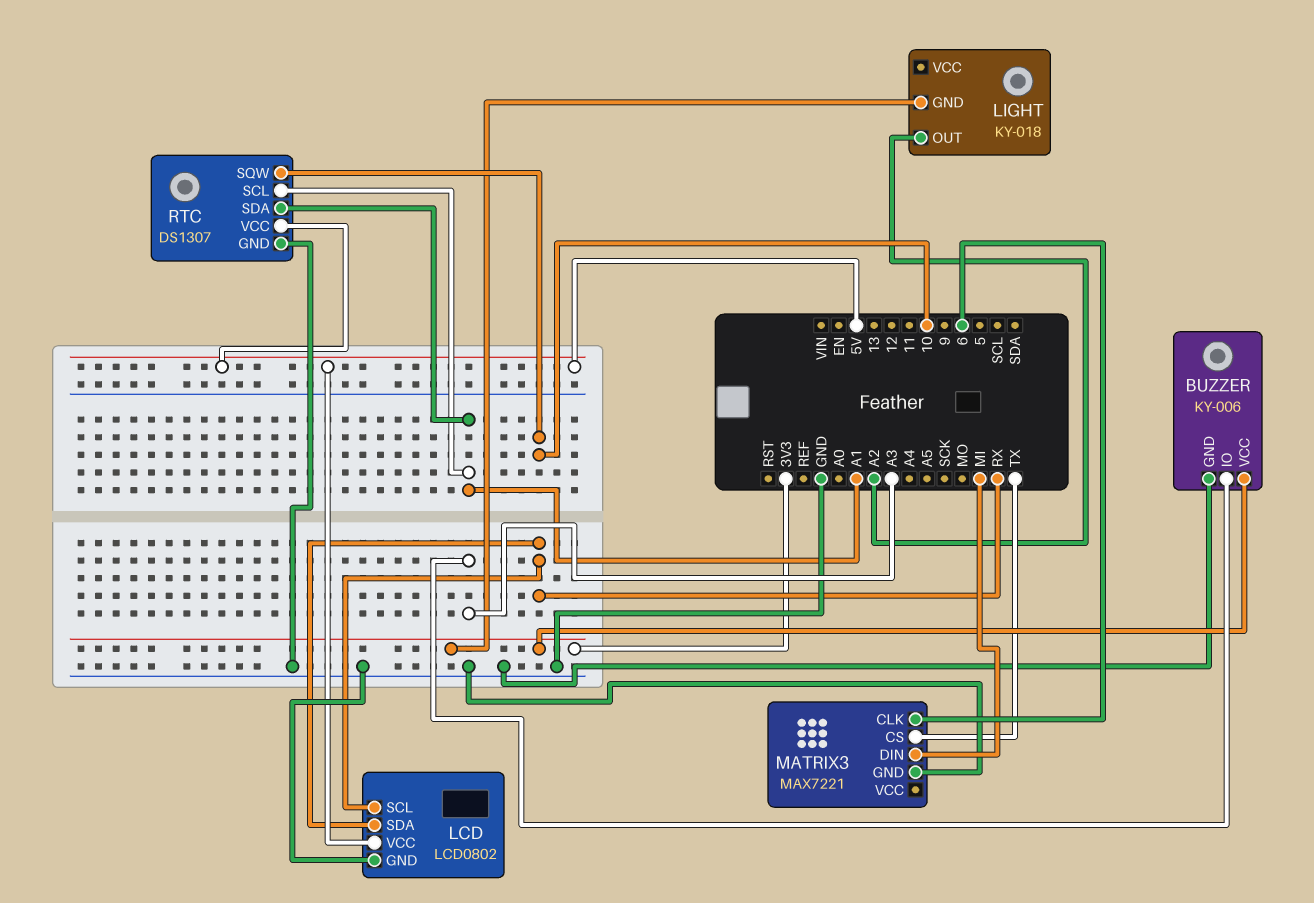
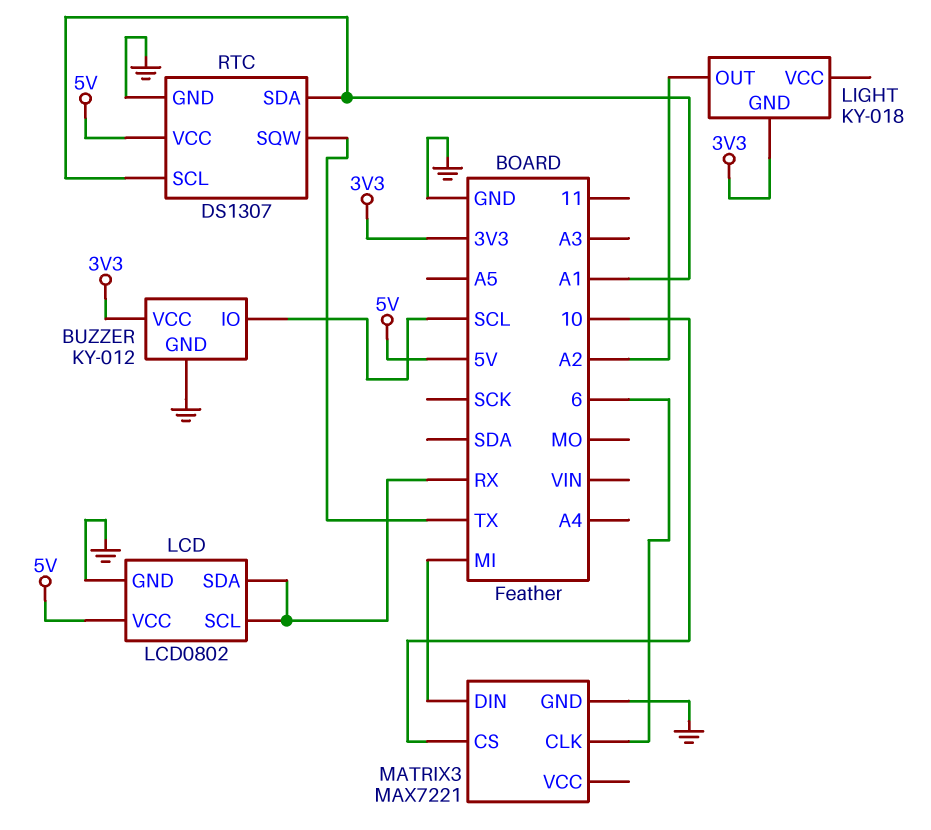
BUZZER: KY-006 -> KY-012
BUZZER pin IO: A3 -> SCL
MATRIX3 pin CS: TX -> 10
RTC pin SQW: 10 -> TX

